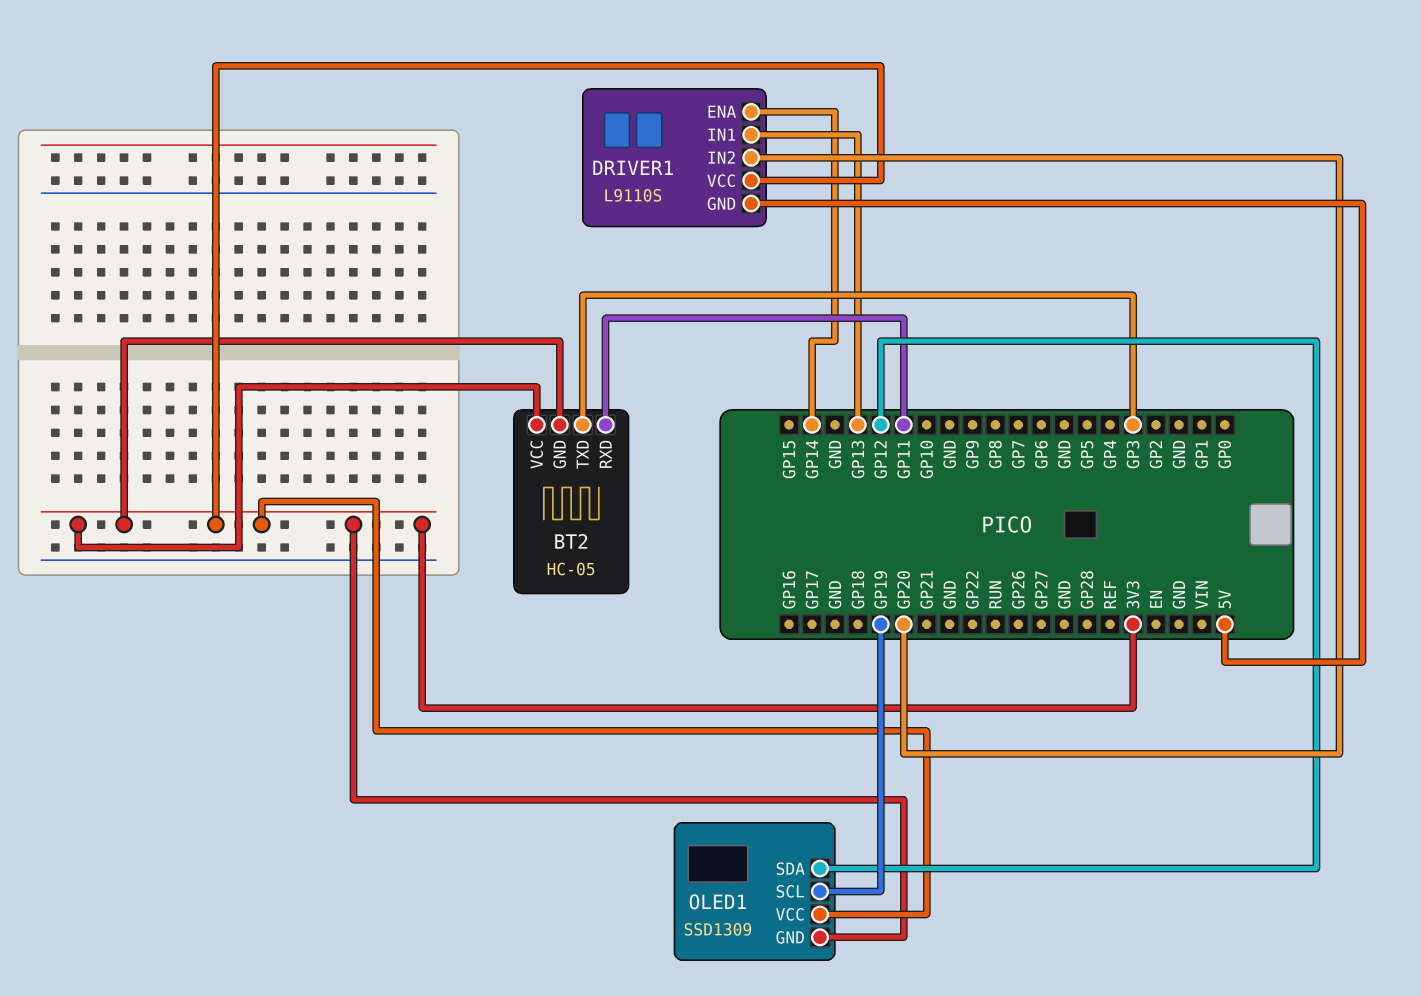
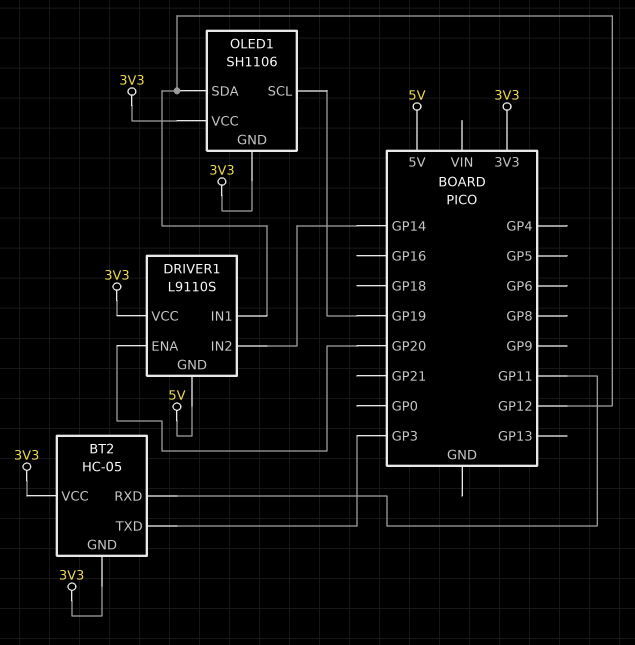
DRIVER1 pin ENA: GP14 -> GP20
DRIVER1 pin IN1: GP13 -> GP12
DRIVER1 pin IN2: GP20 -> GP14
OLED1: SSD1309 -> SH1106

